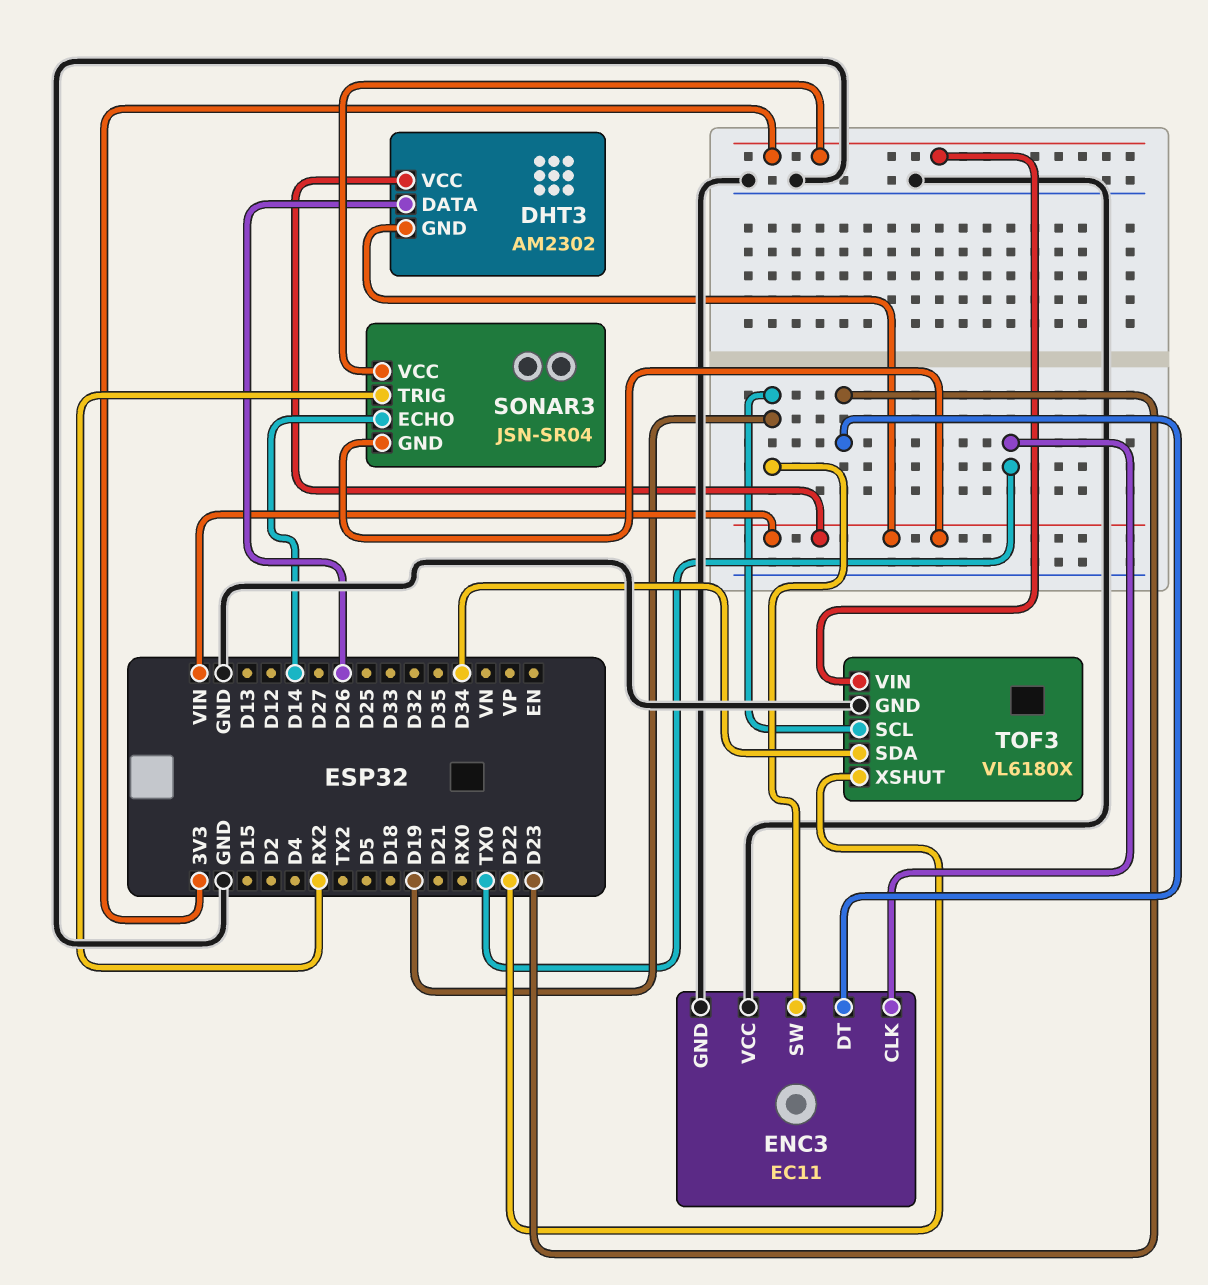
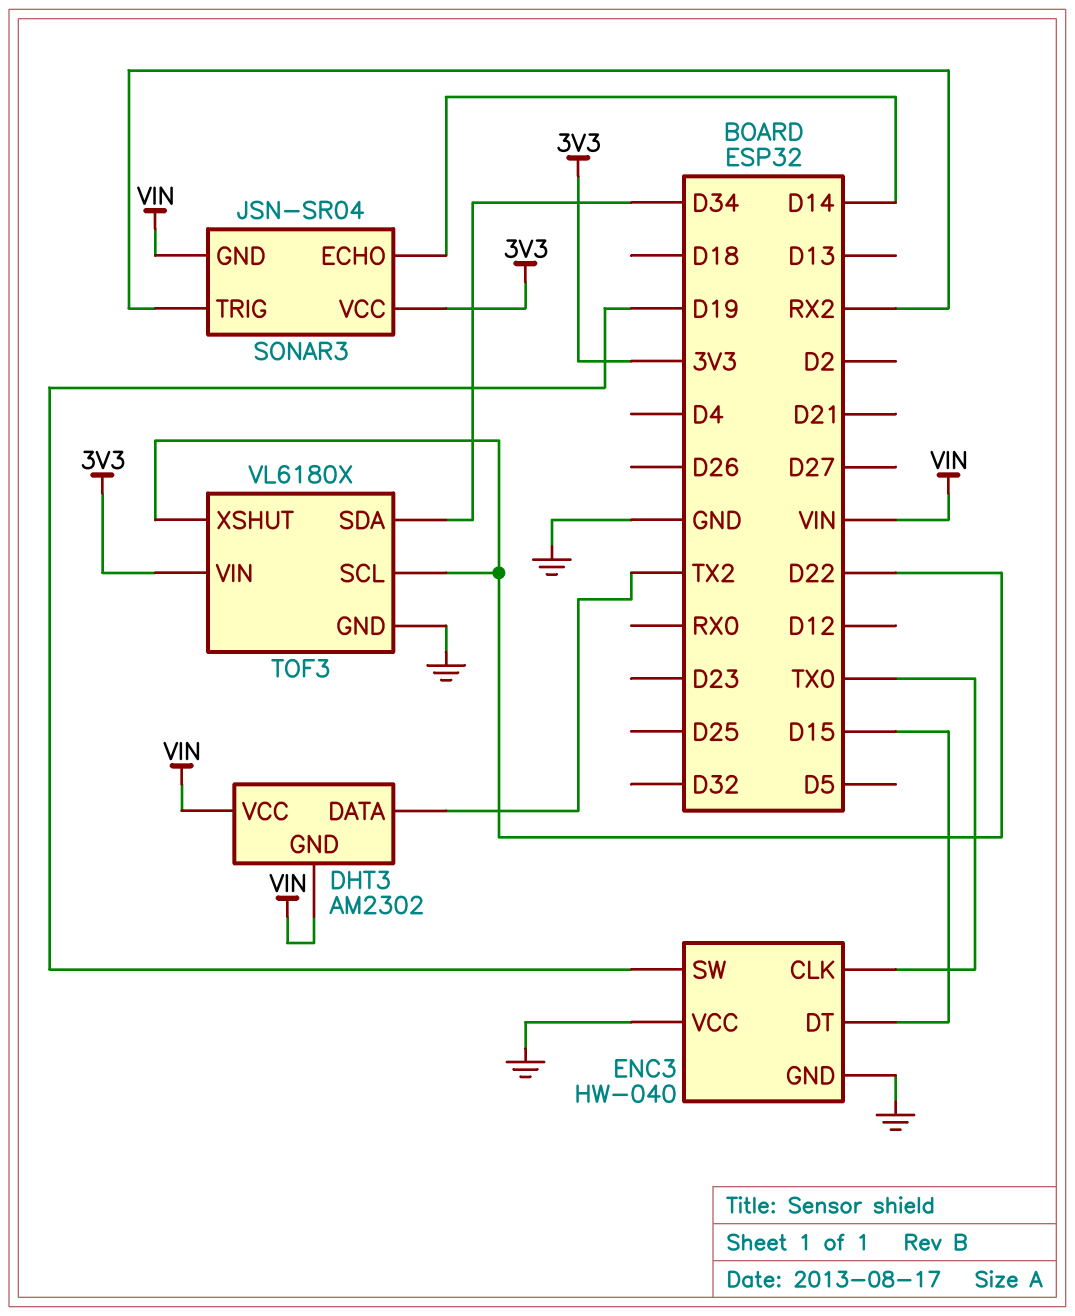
DHT3 pin DATA: D26 -> TX2
ENC3: EC11 -> HW-040
ENC3 pin DT: D23 -> D15
TOF3 pin SCL: D19 -> D22

